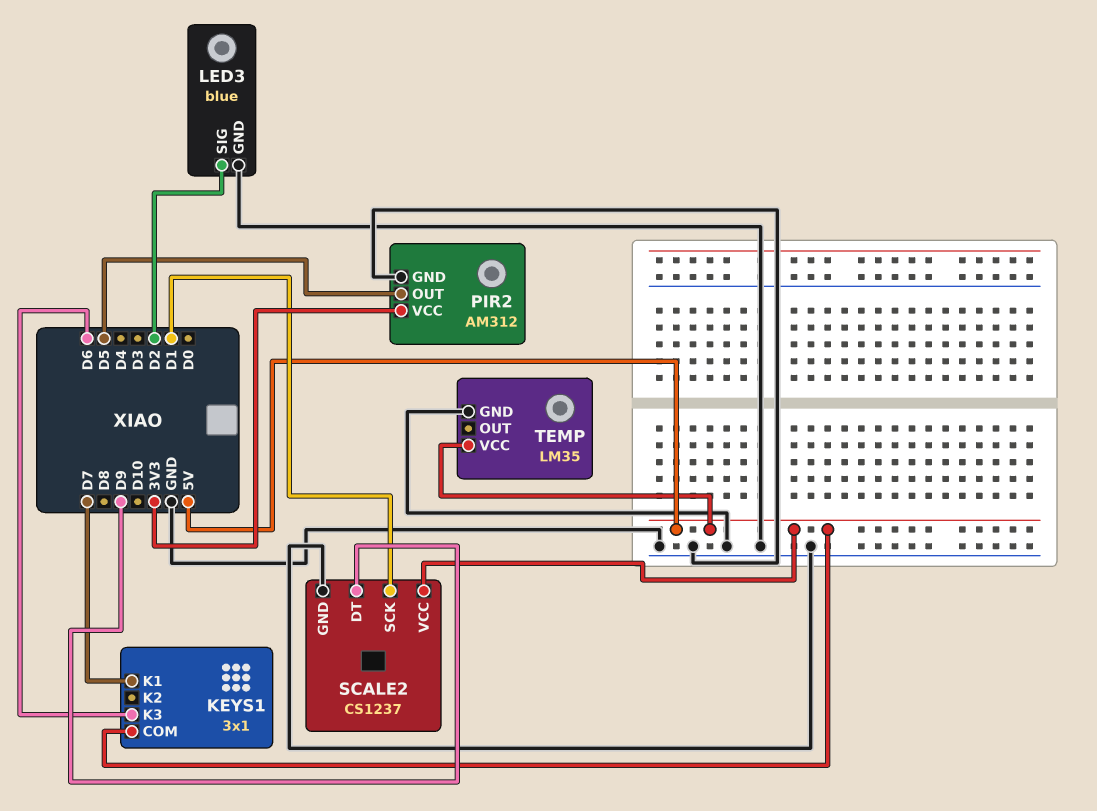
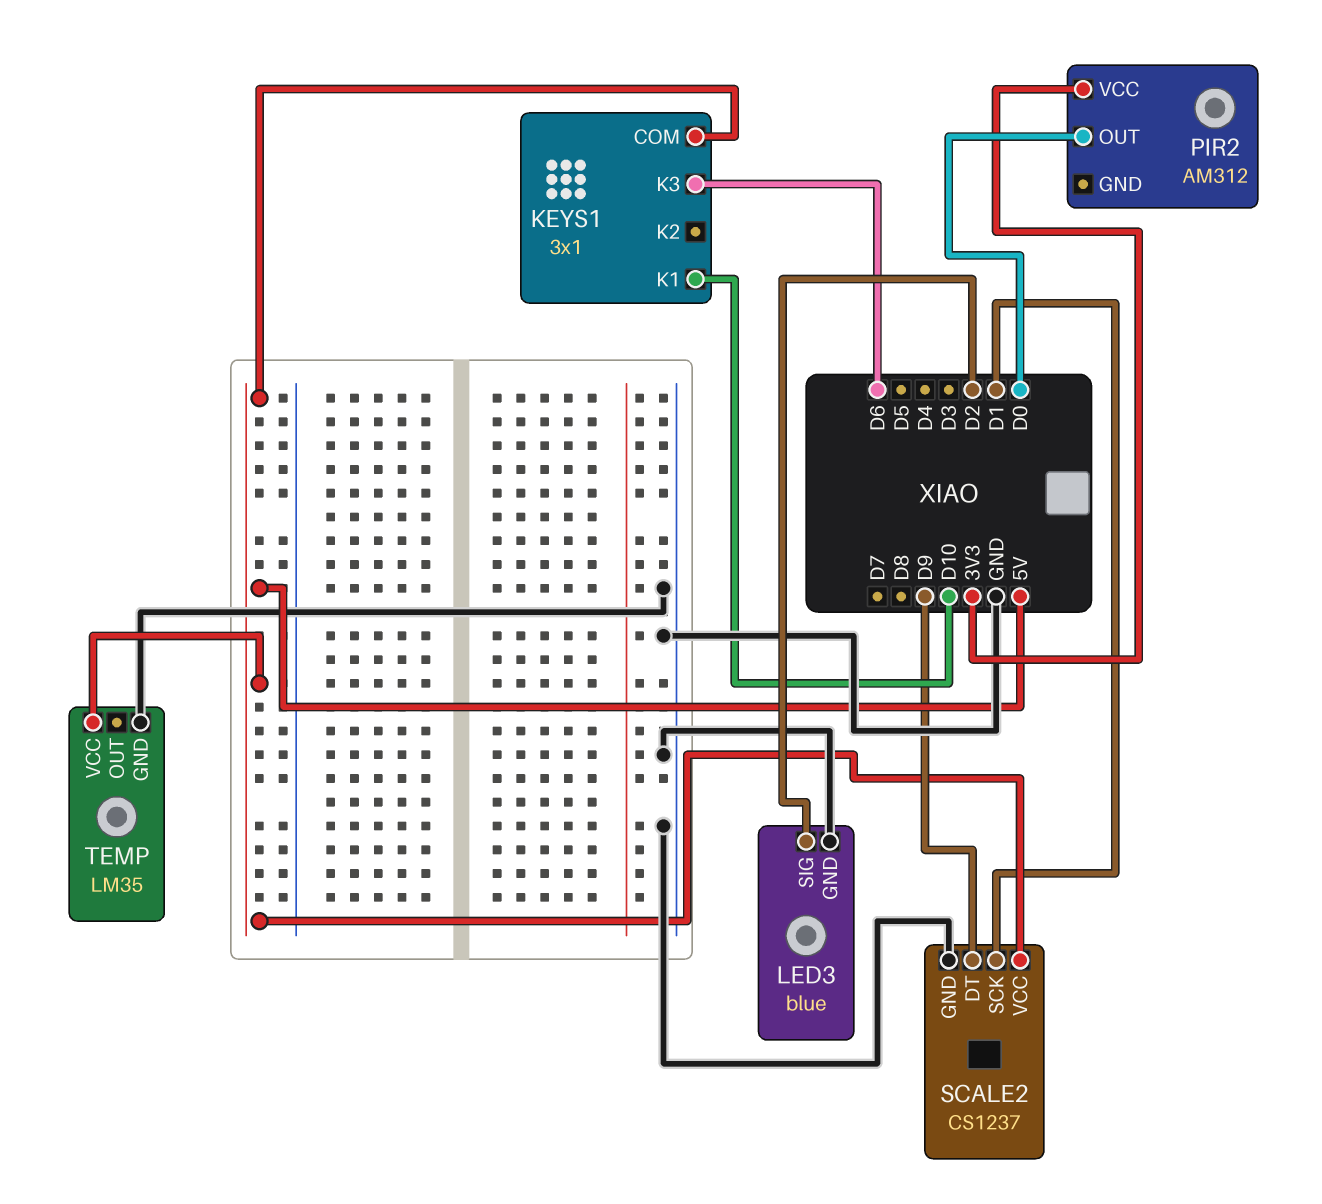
KEYS1 pin K1: D7 -> D10
PIR2 pin GND: GND -> none
PIR2 pin OUT: D5 -> D0

